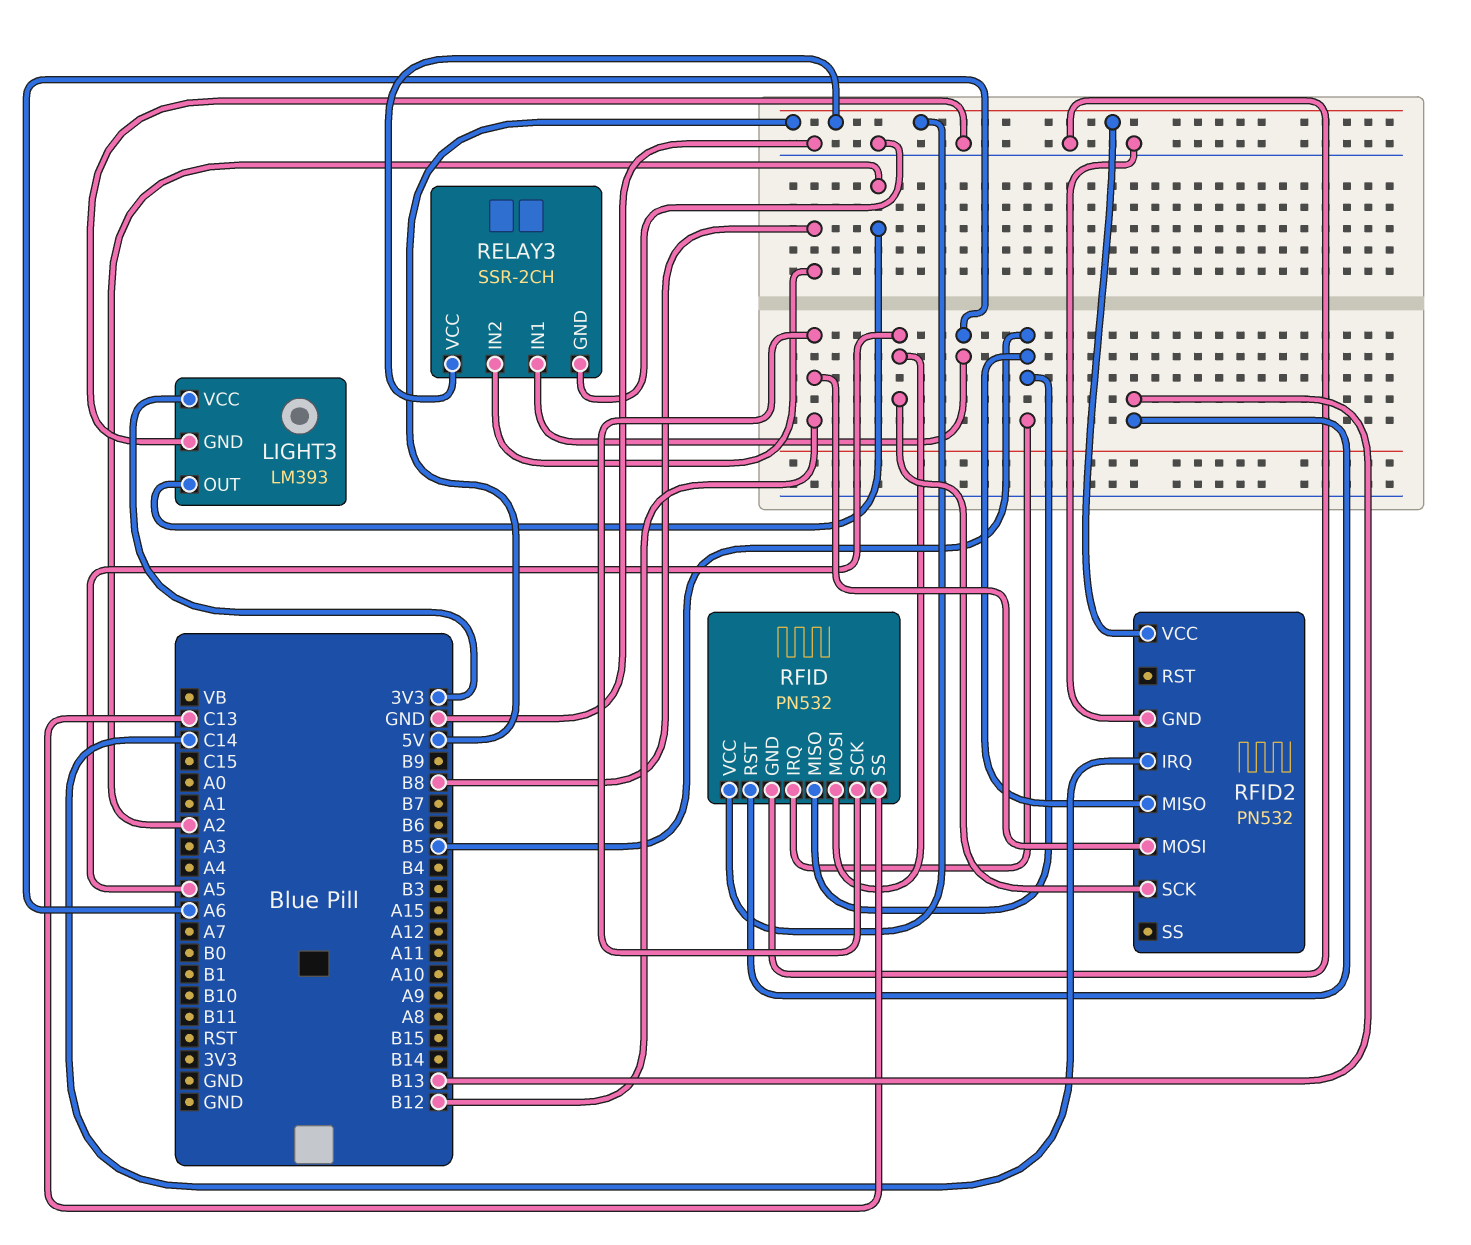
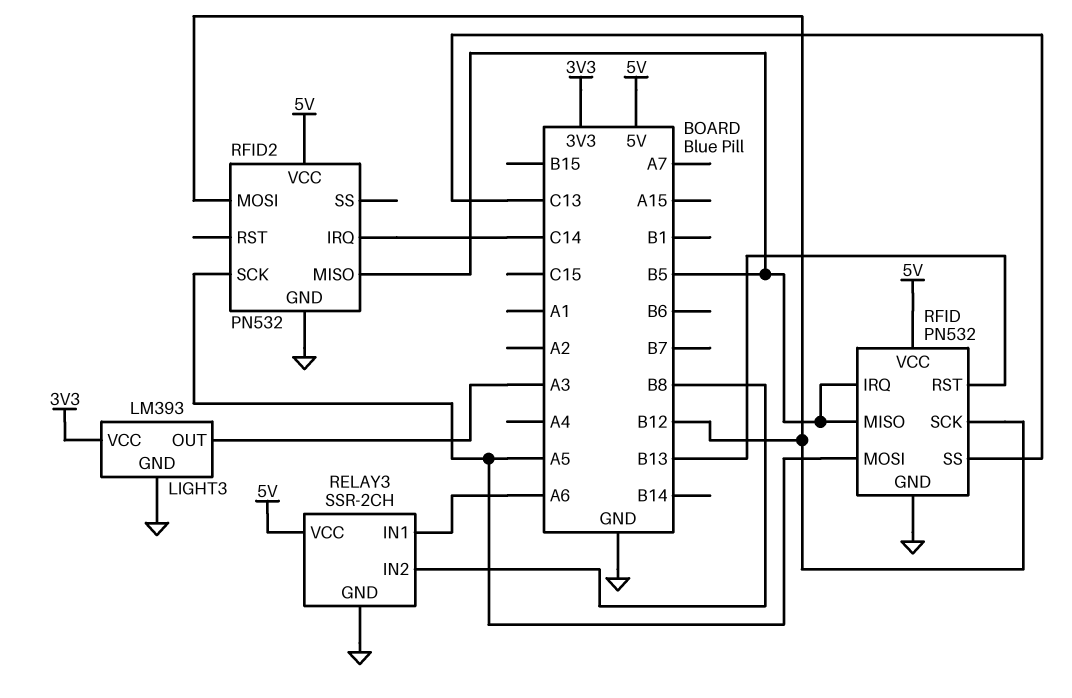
LIGHT3 pin OUT: A2 -> A3

